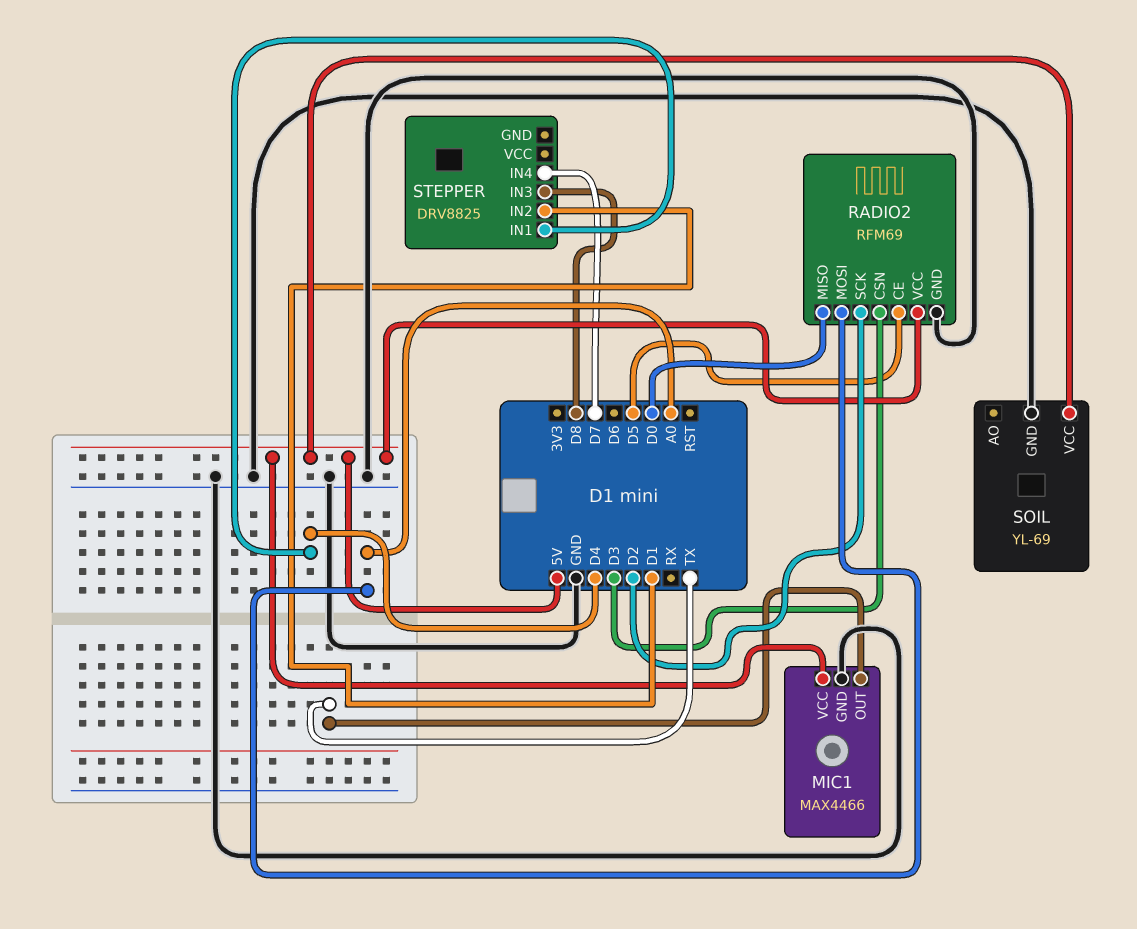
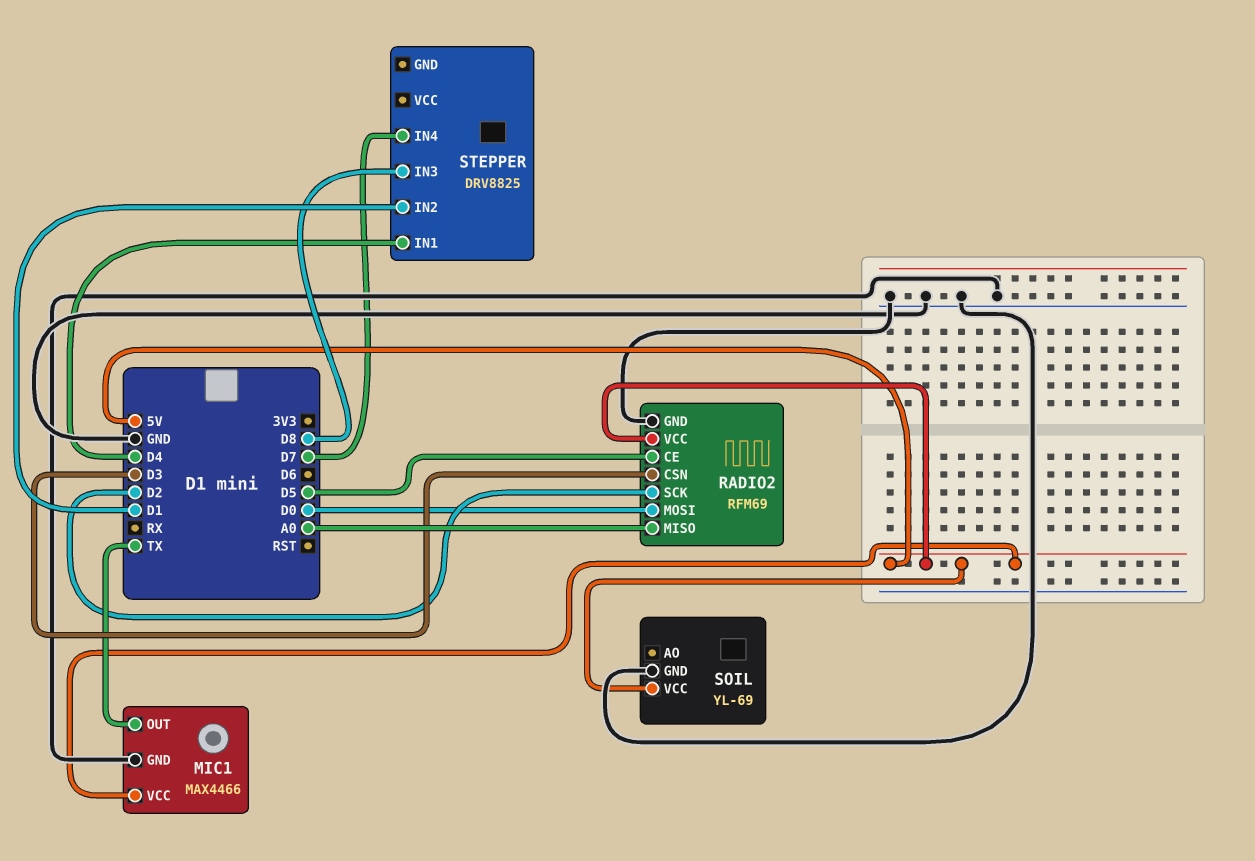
RADIO2 pin MISO: D0 -> A0
RADIO2 pin MOSI: A0 -> D0

